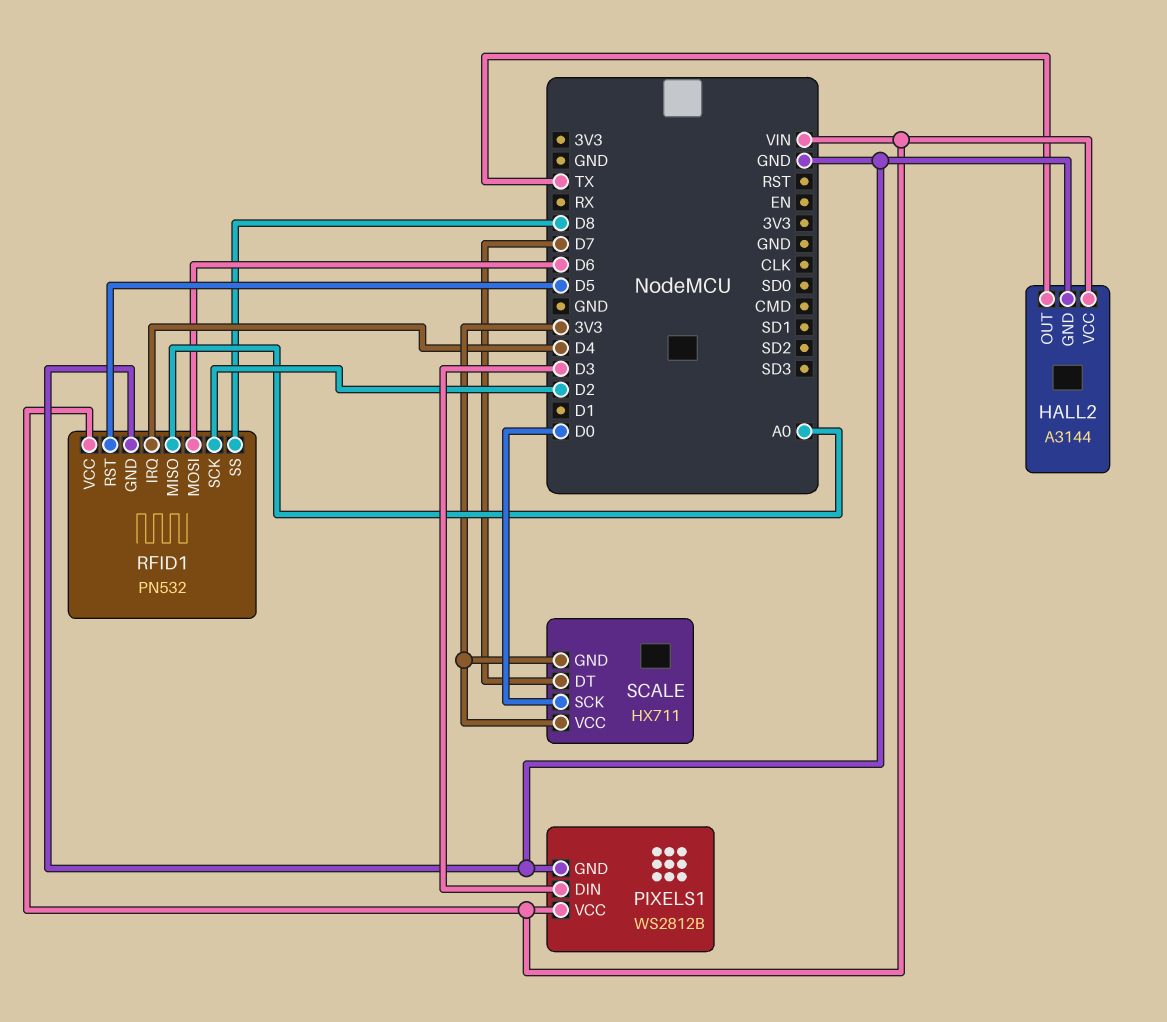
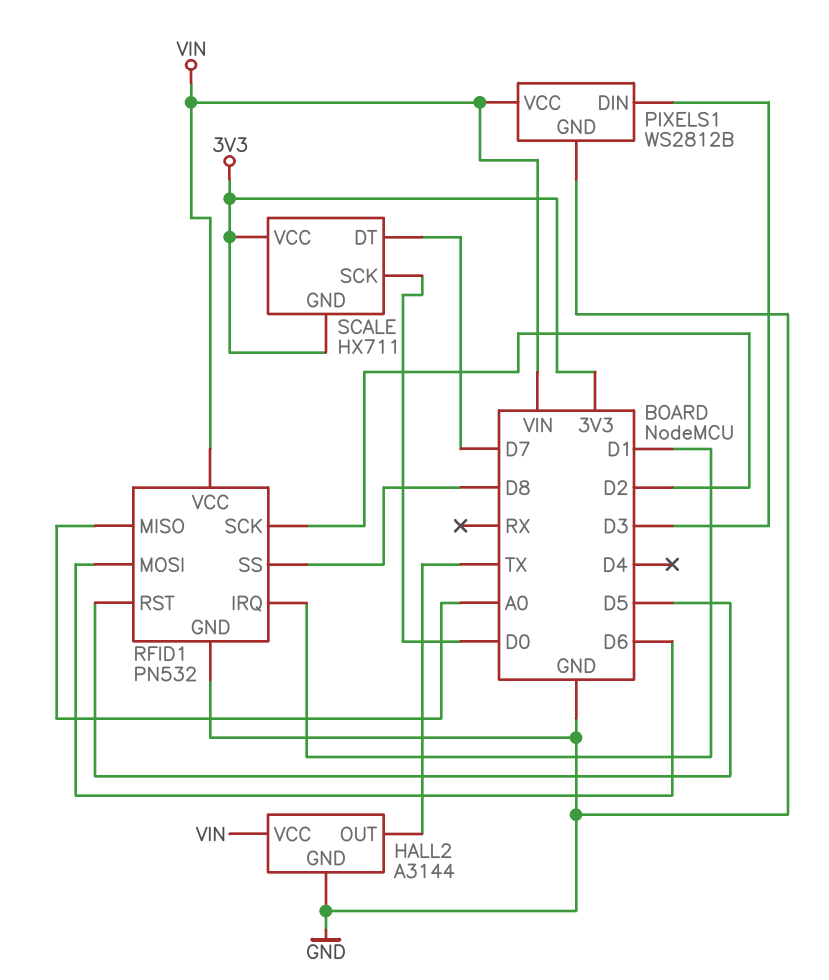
RFID1 pin IRQ: D4 -> D1

